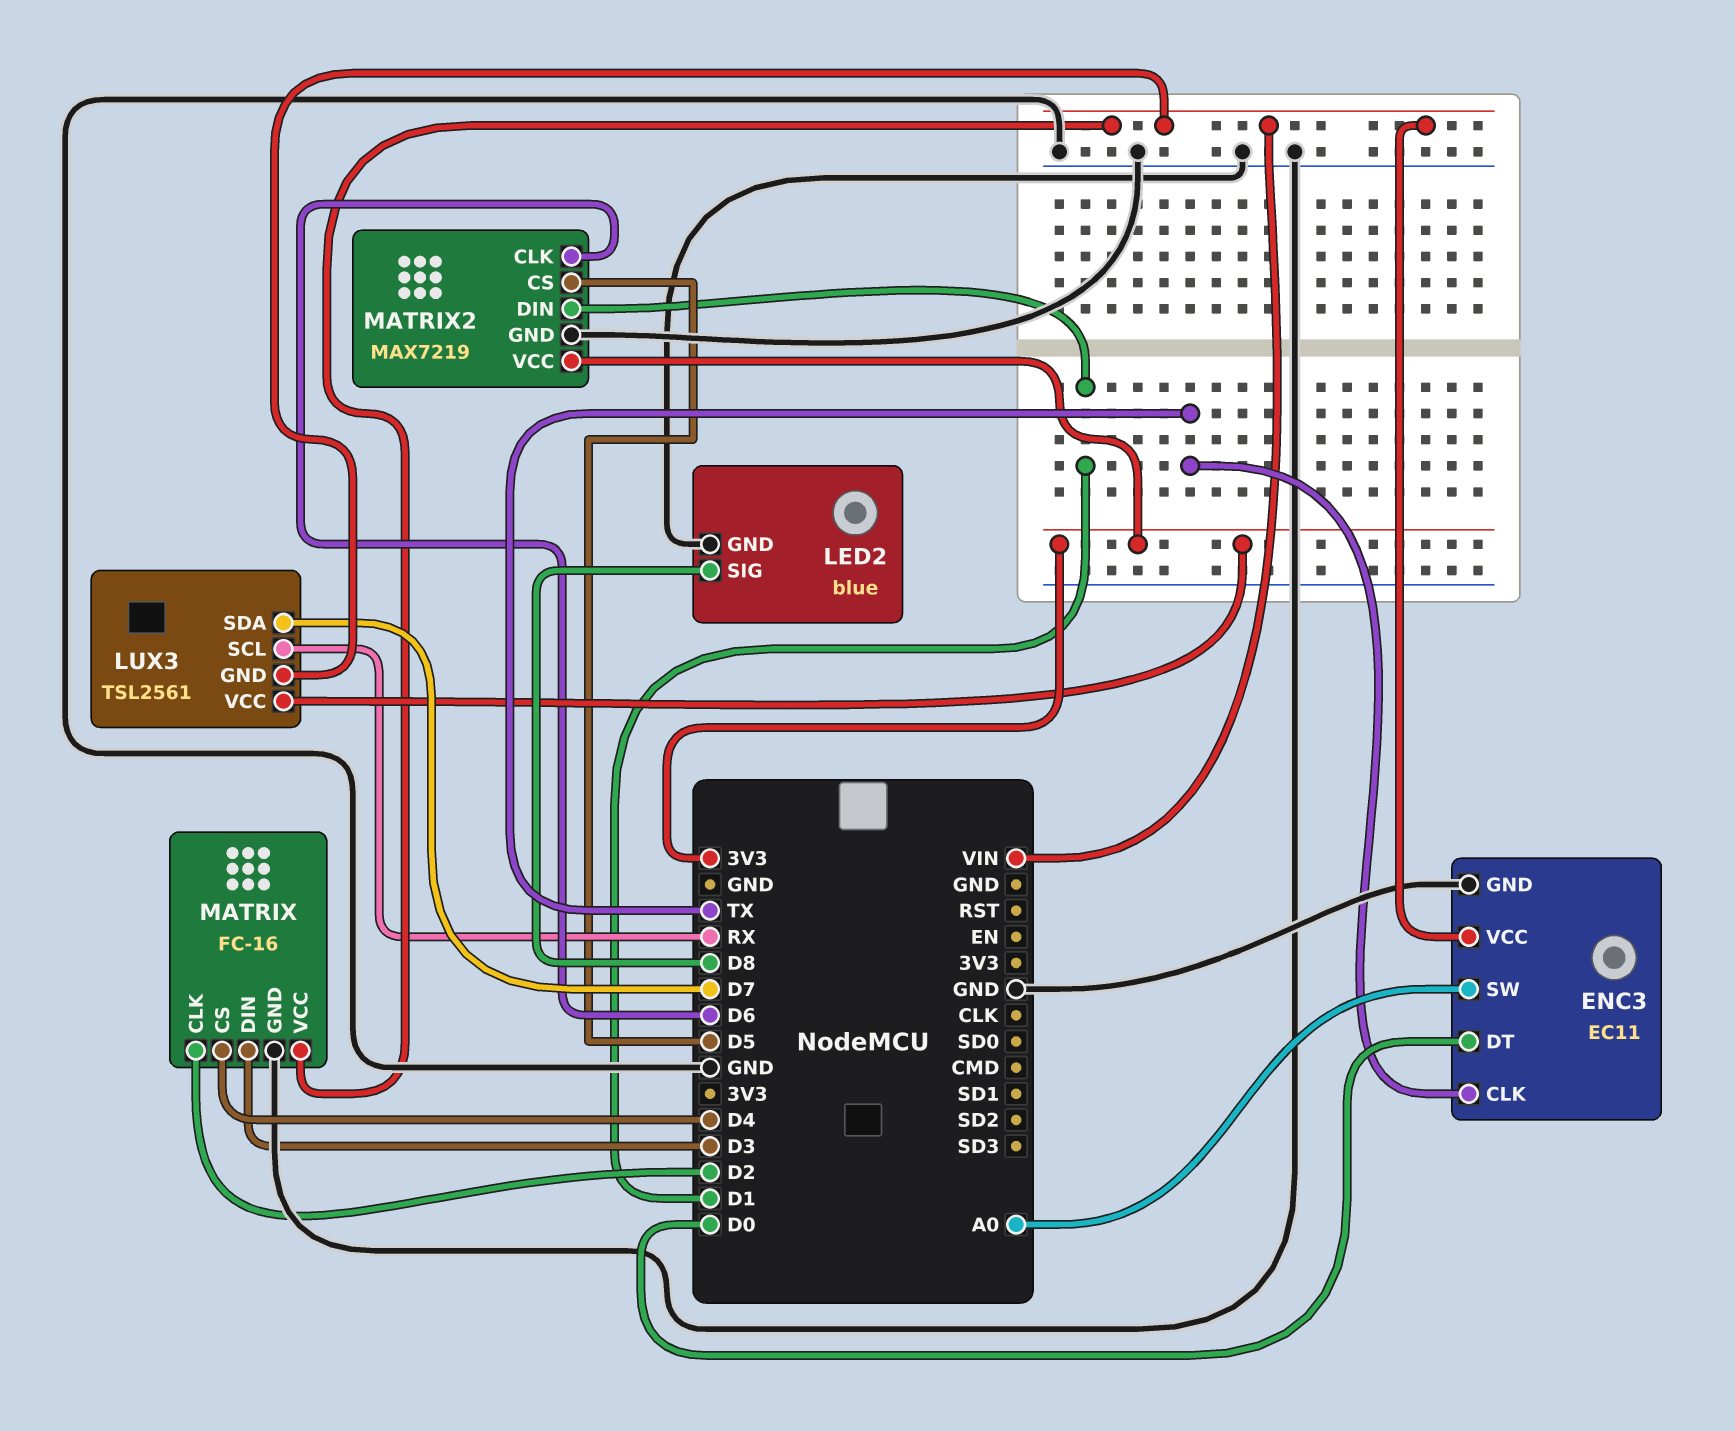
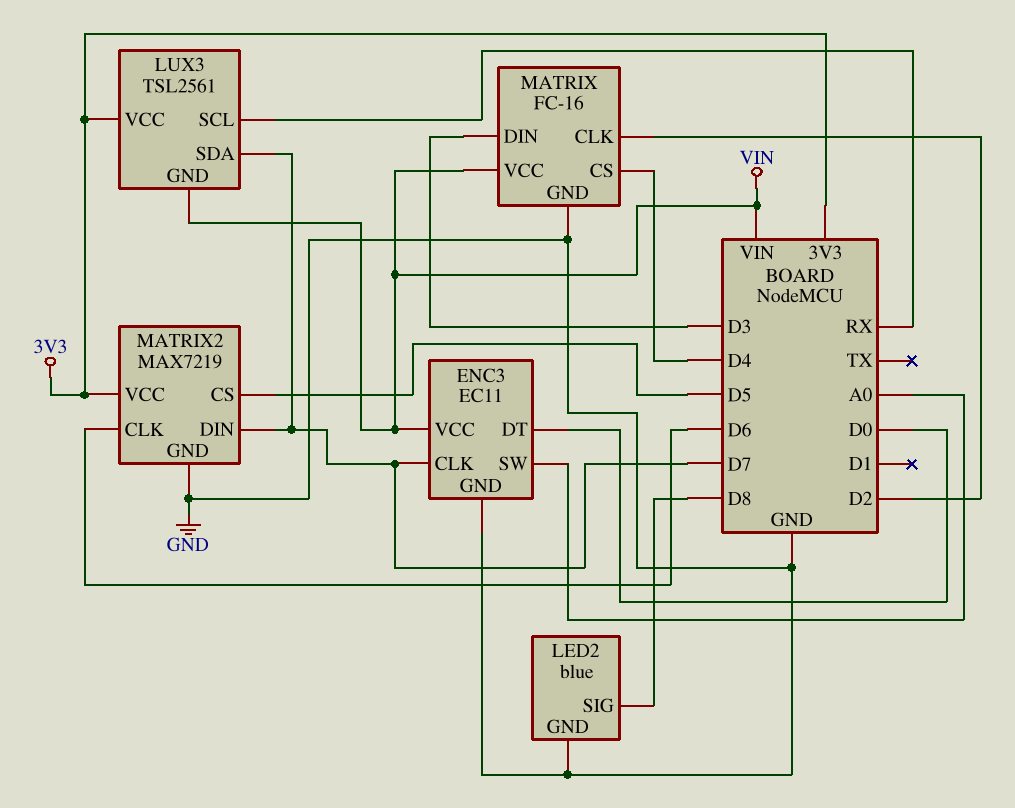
ENC3 pin CLK: TX -> D7
MATRIX2 pin DIN: D1 -> D7

